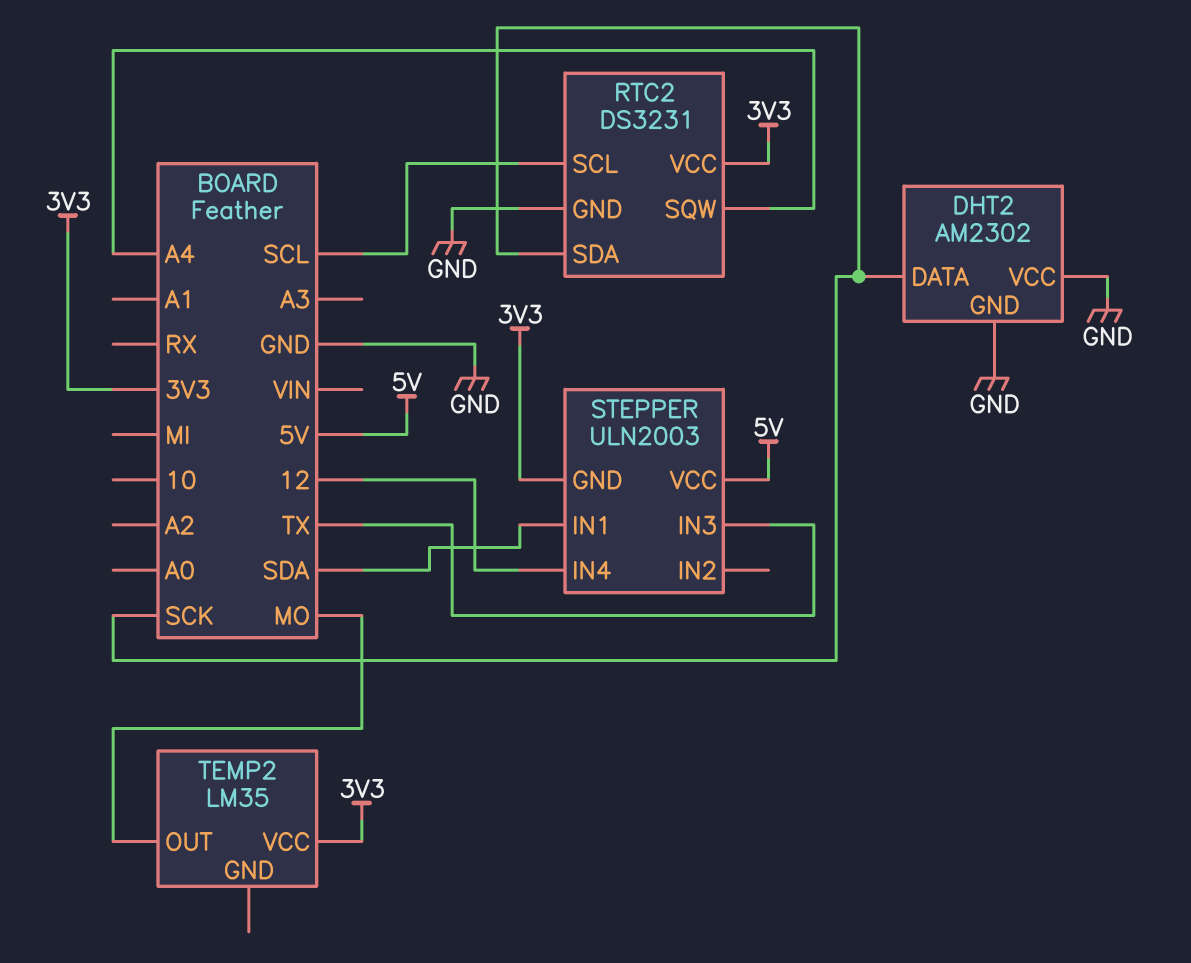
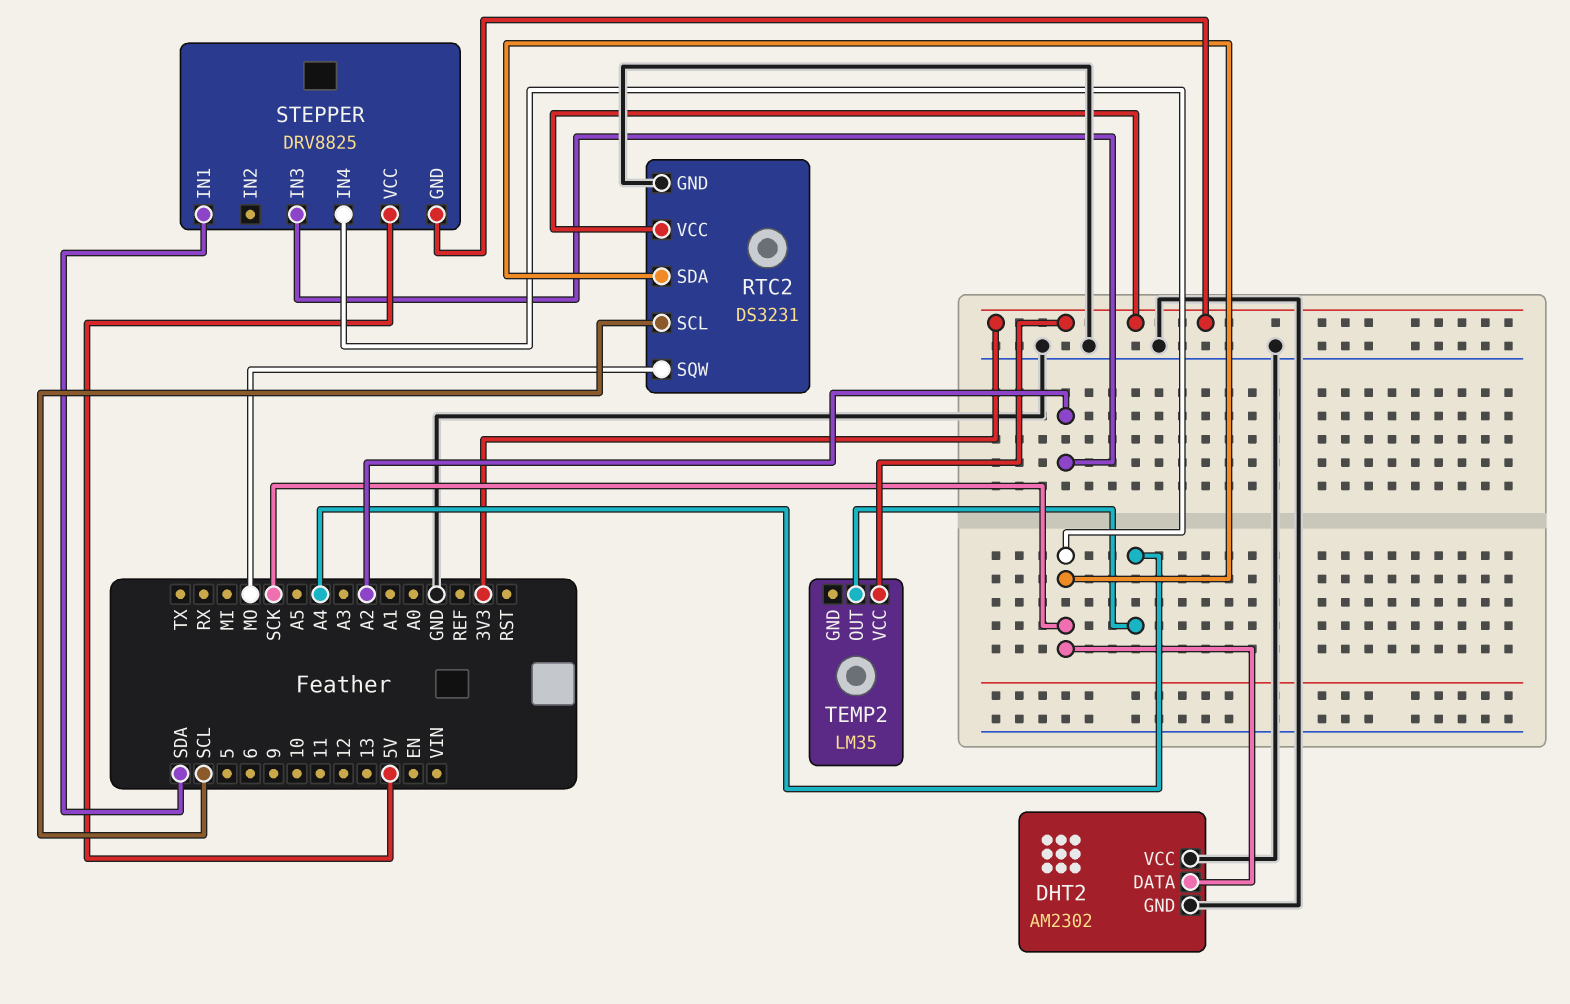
RTC2 pin SQW: A4 -> MO
STEPPER: ULN2003 -> DRV8825
STEPPER pin IN3: TX -> A2
STEPPER pin IN4: 12 -> SCK
TEMP2 pin OUT: MO -> A4

